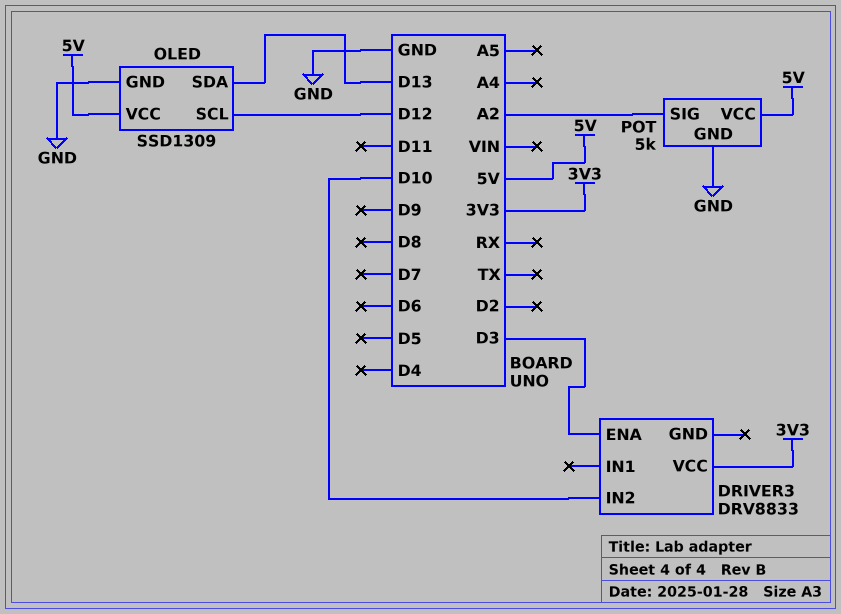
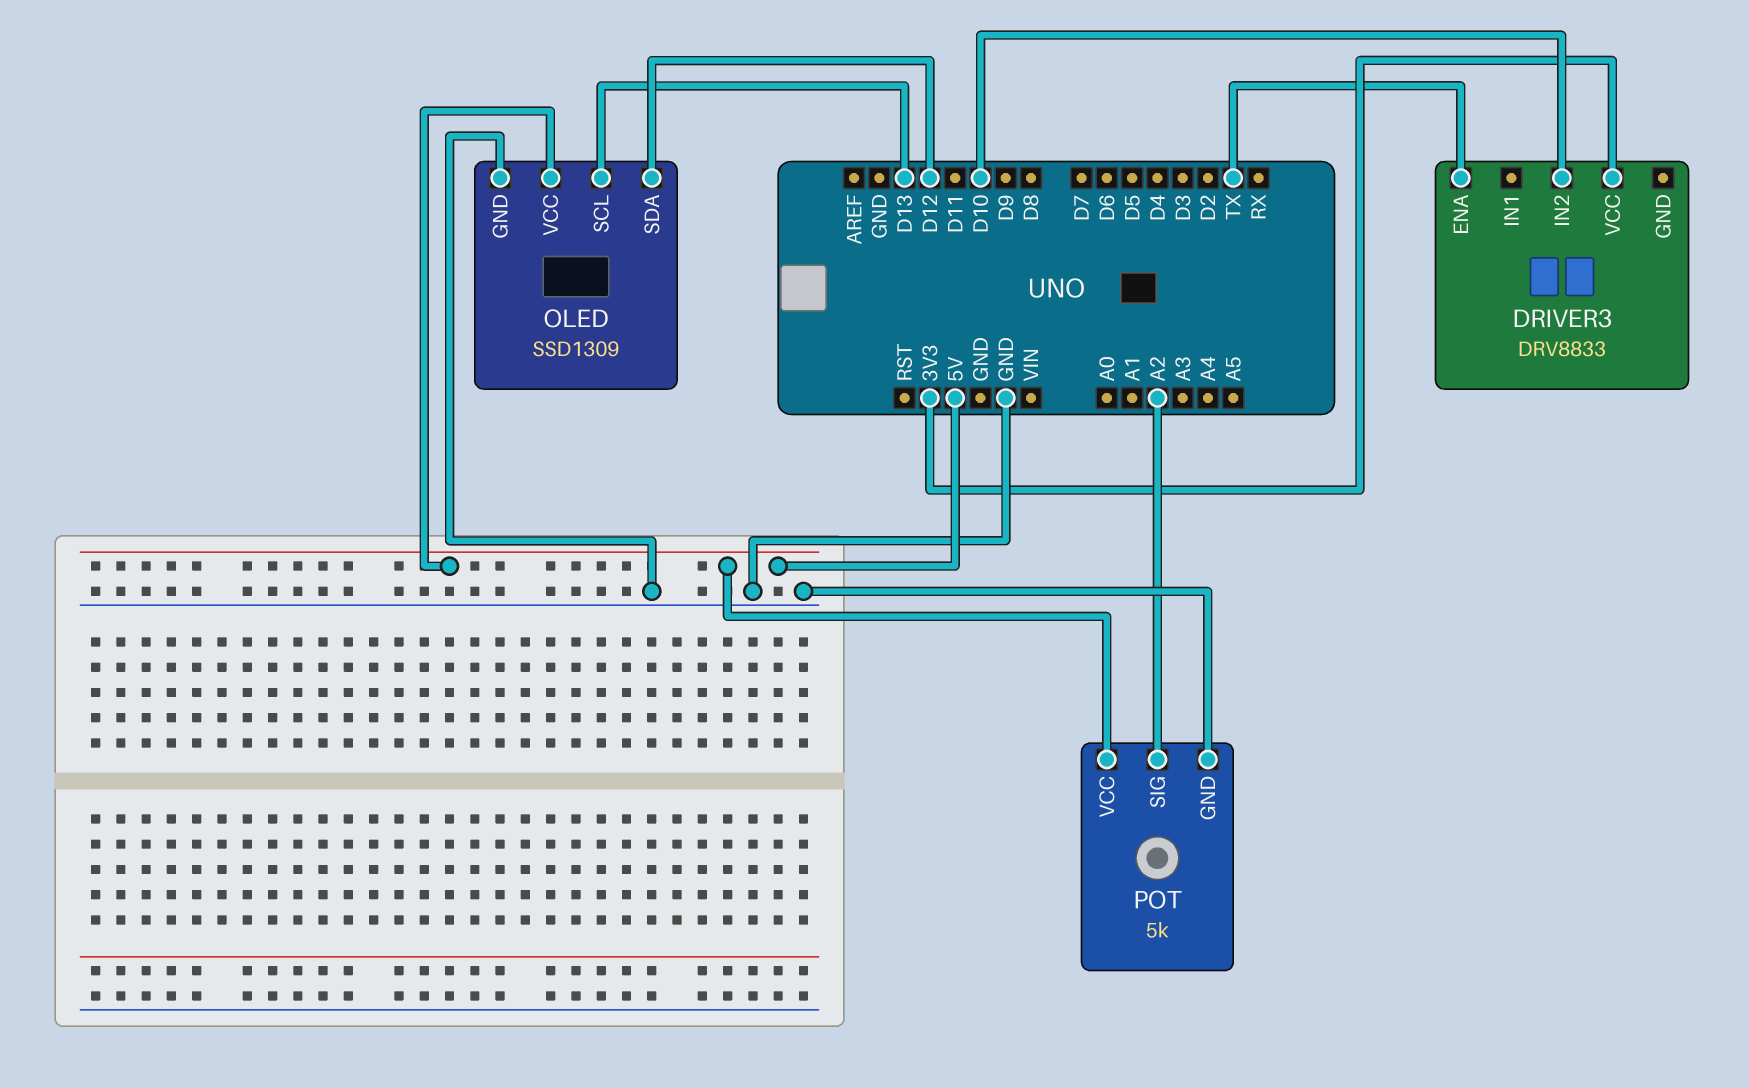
DRIVER3 pin ENA: D3 -> TX
OLED pin SCL: D12 -> D13
OLED pin SDA: D13 -> D12

